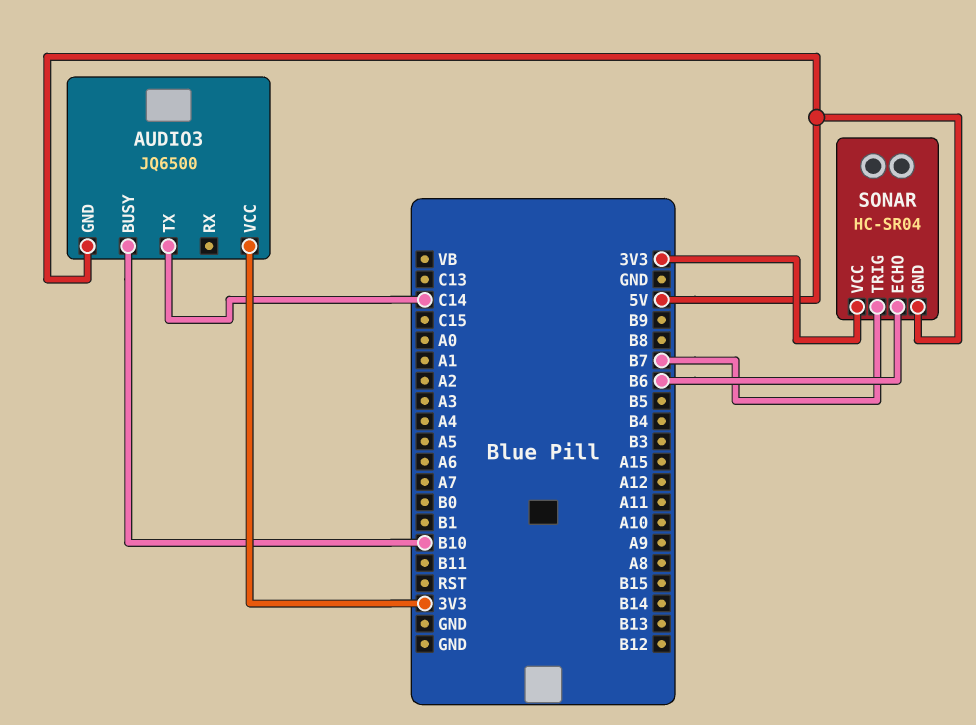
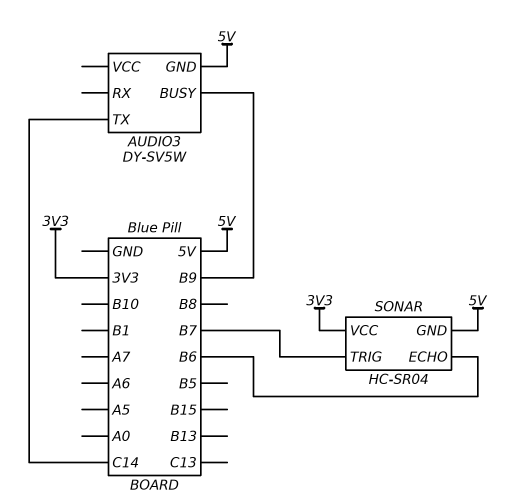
AUDIO3: JQ6500 -> DY-SV5W
AUDIO3 pin BUSY: B10 -> B9
AUDIO3 pin VCC: 3V3 -> none

